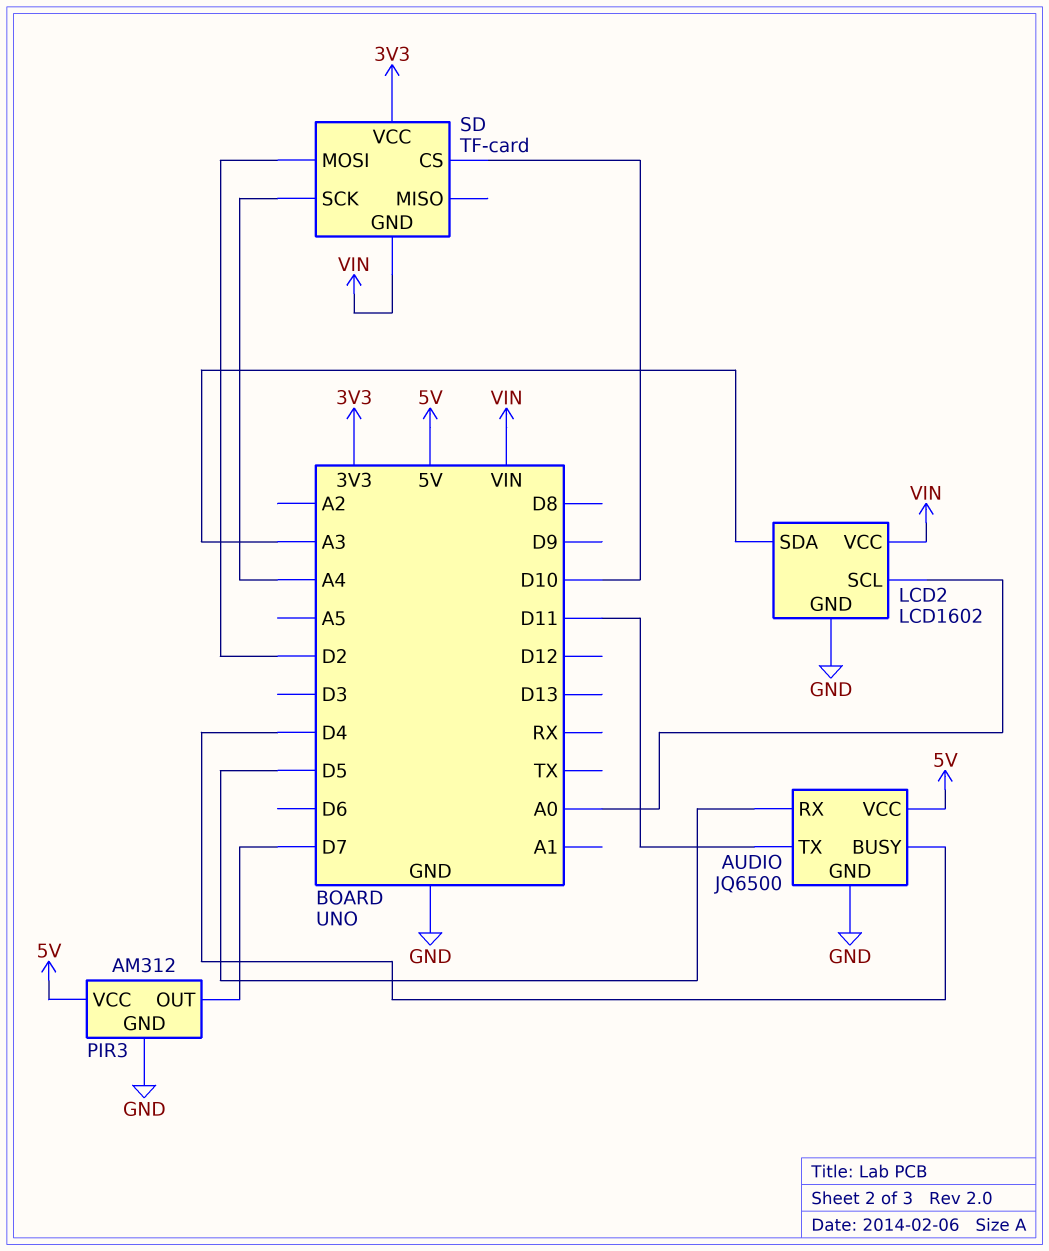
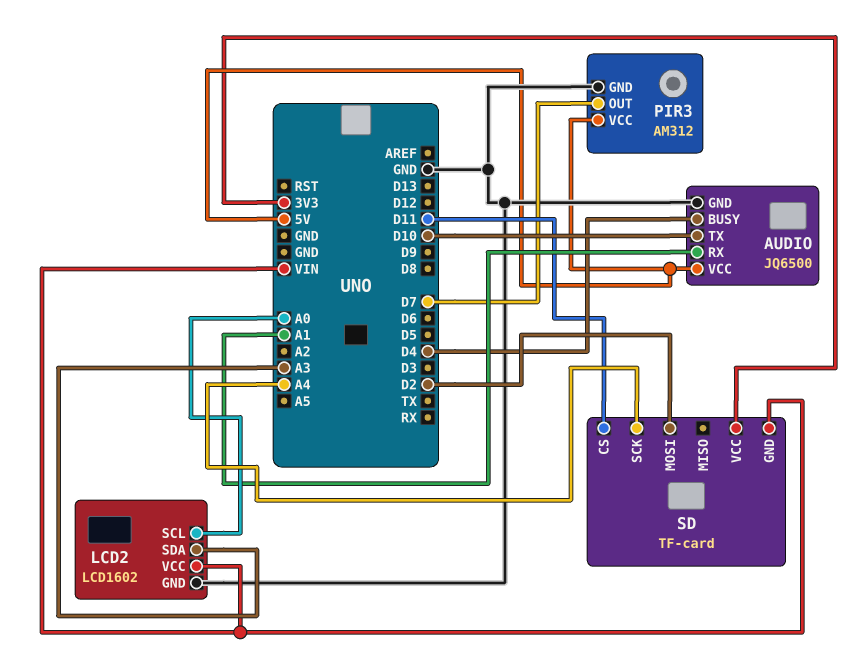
AUDIO pin RX: D5 -> A1
AUDIO pin TX: D11 -> D10
SD pin CS: D10 -> D11

